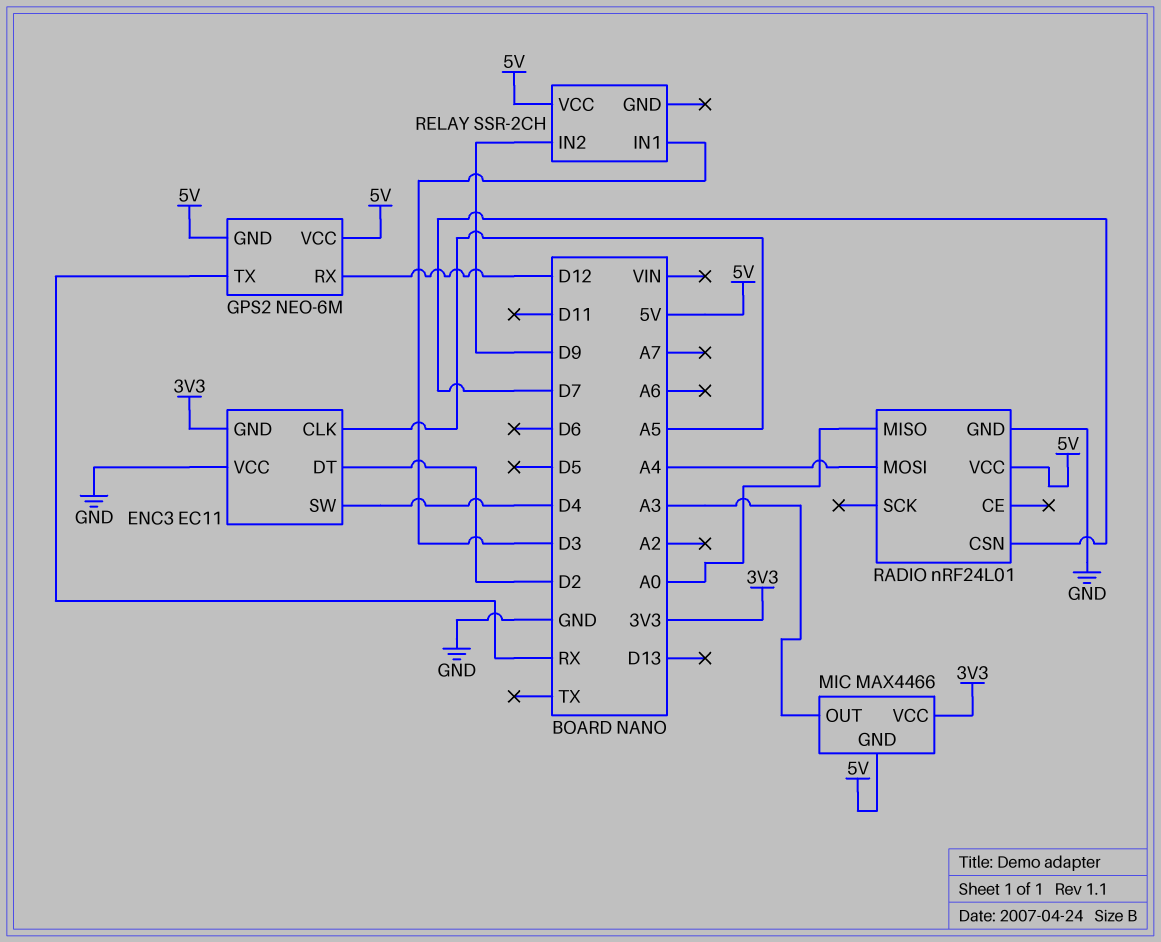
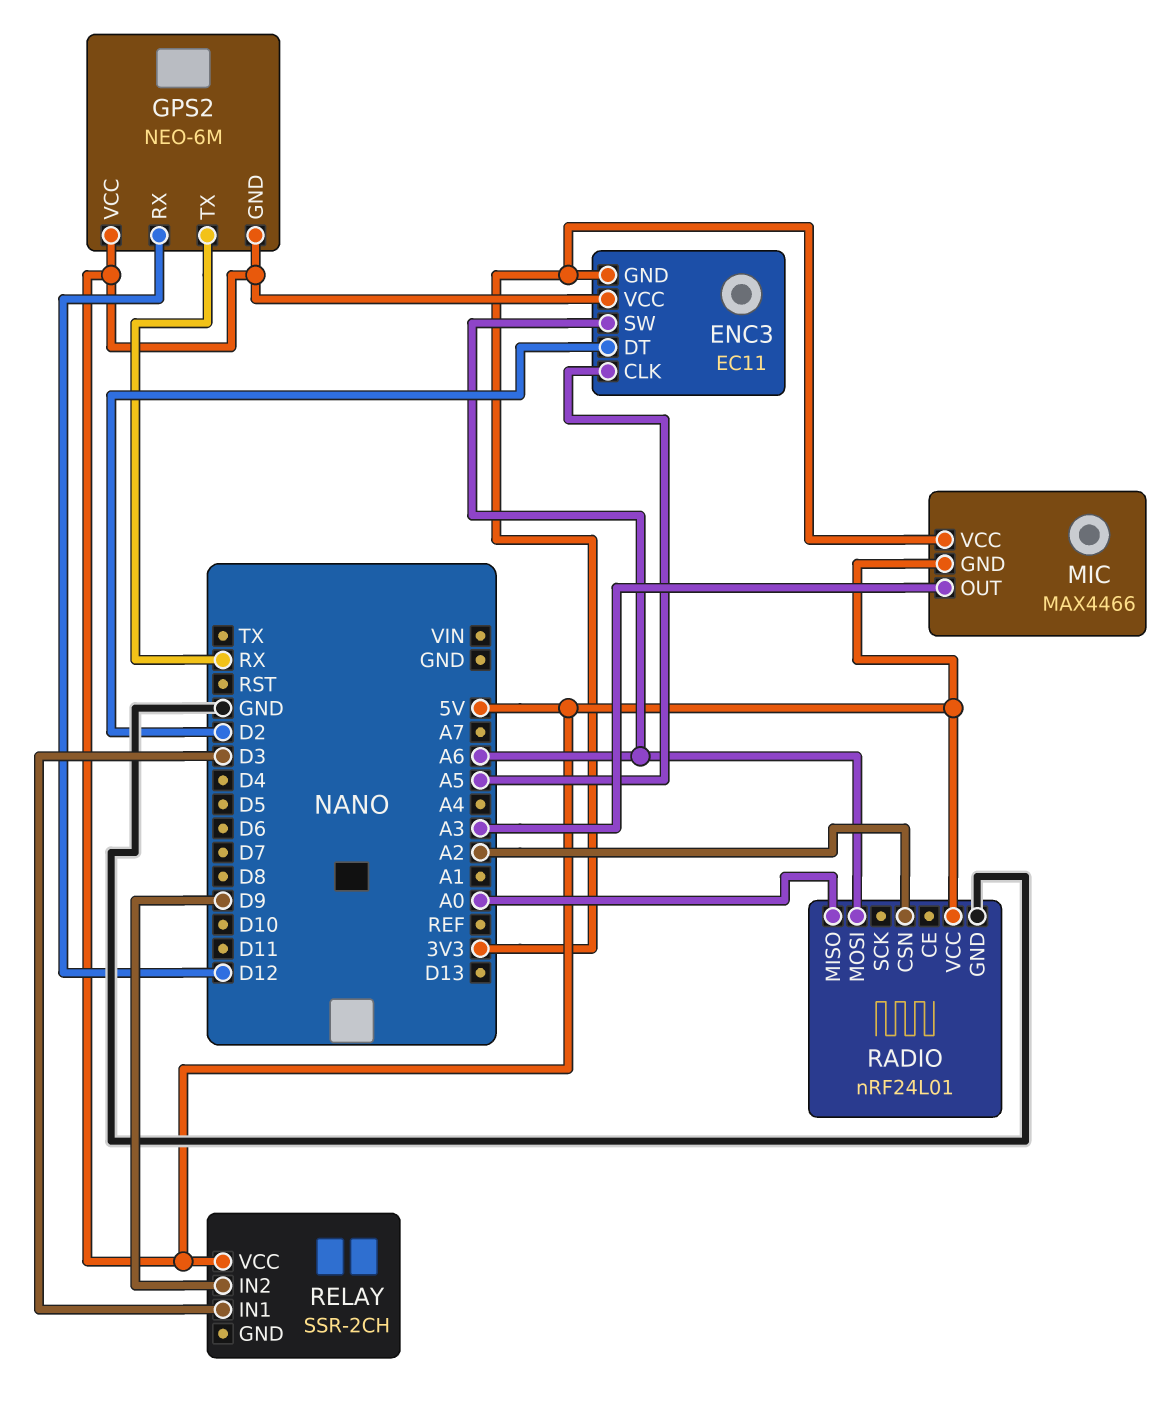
ENC3 pin SW: D4 -> A6
ENC3 pin VCC: GND -> 5V
RADIO pin CSN: D7 -> A2
RADIO pin MOSI: A4 -> A6

